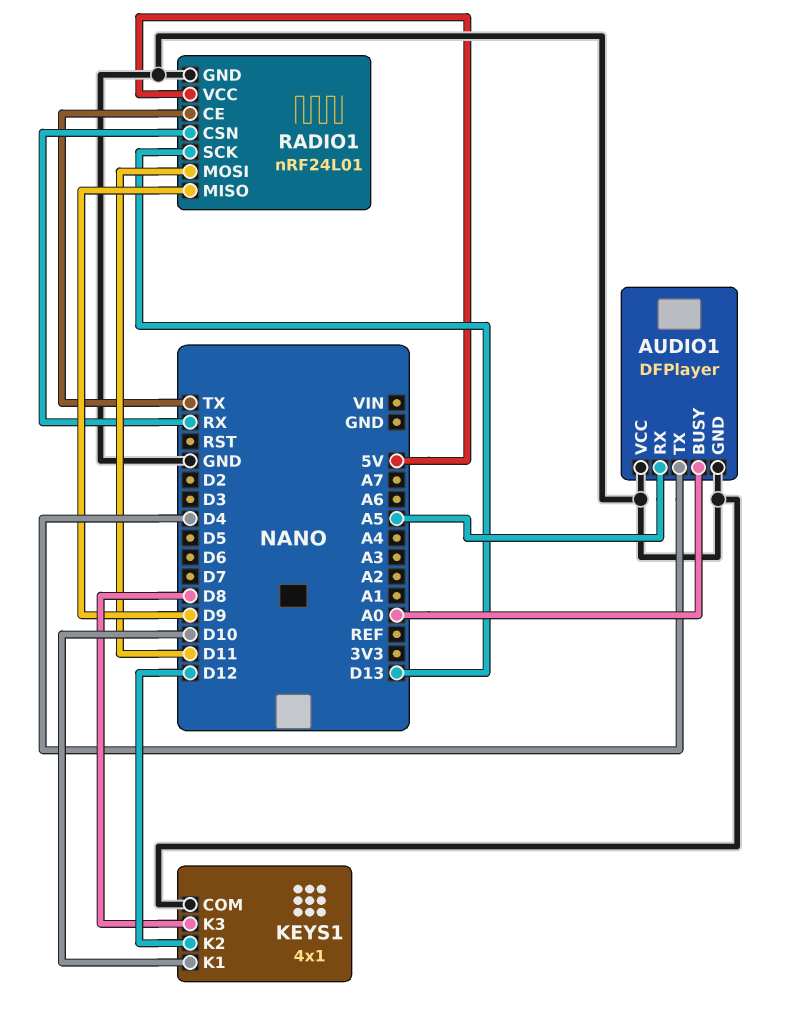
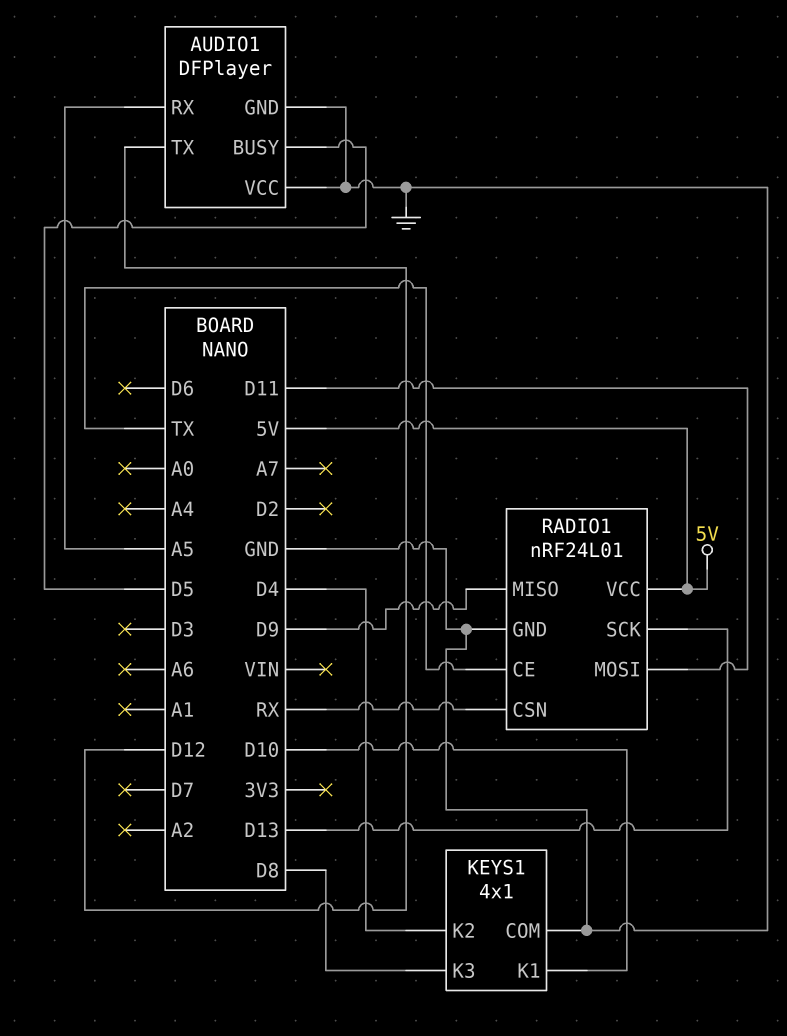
AUDIO1 pin BUSY: A0 -> D5
AUDIO1 pin TX: D4 -> D12
KEYS1 pin K2: D12 -> D4

